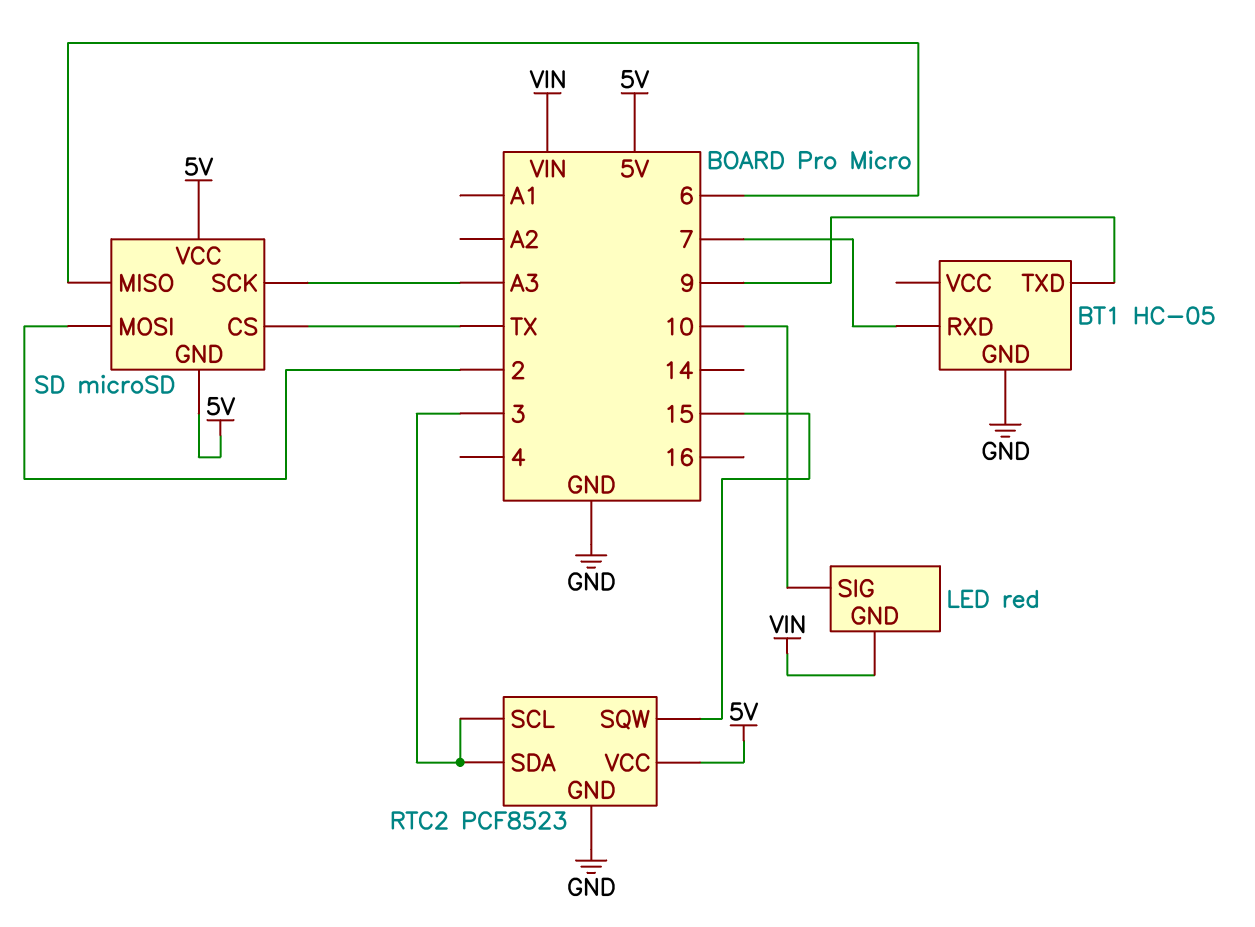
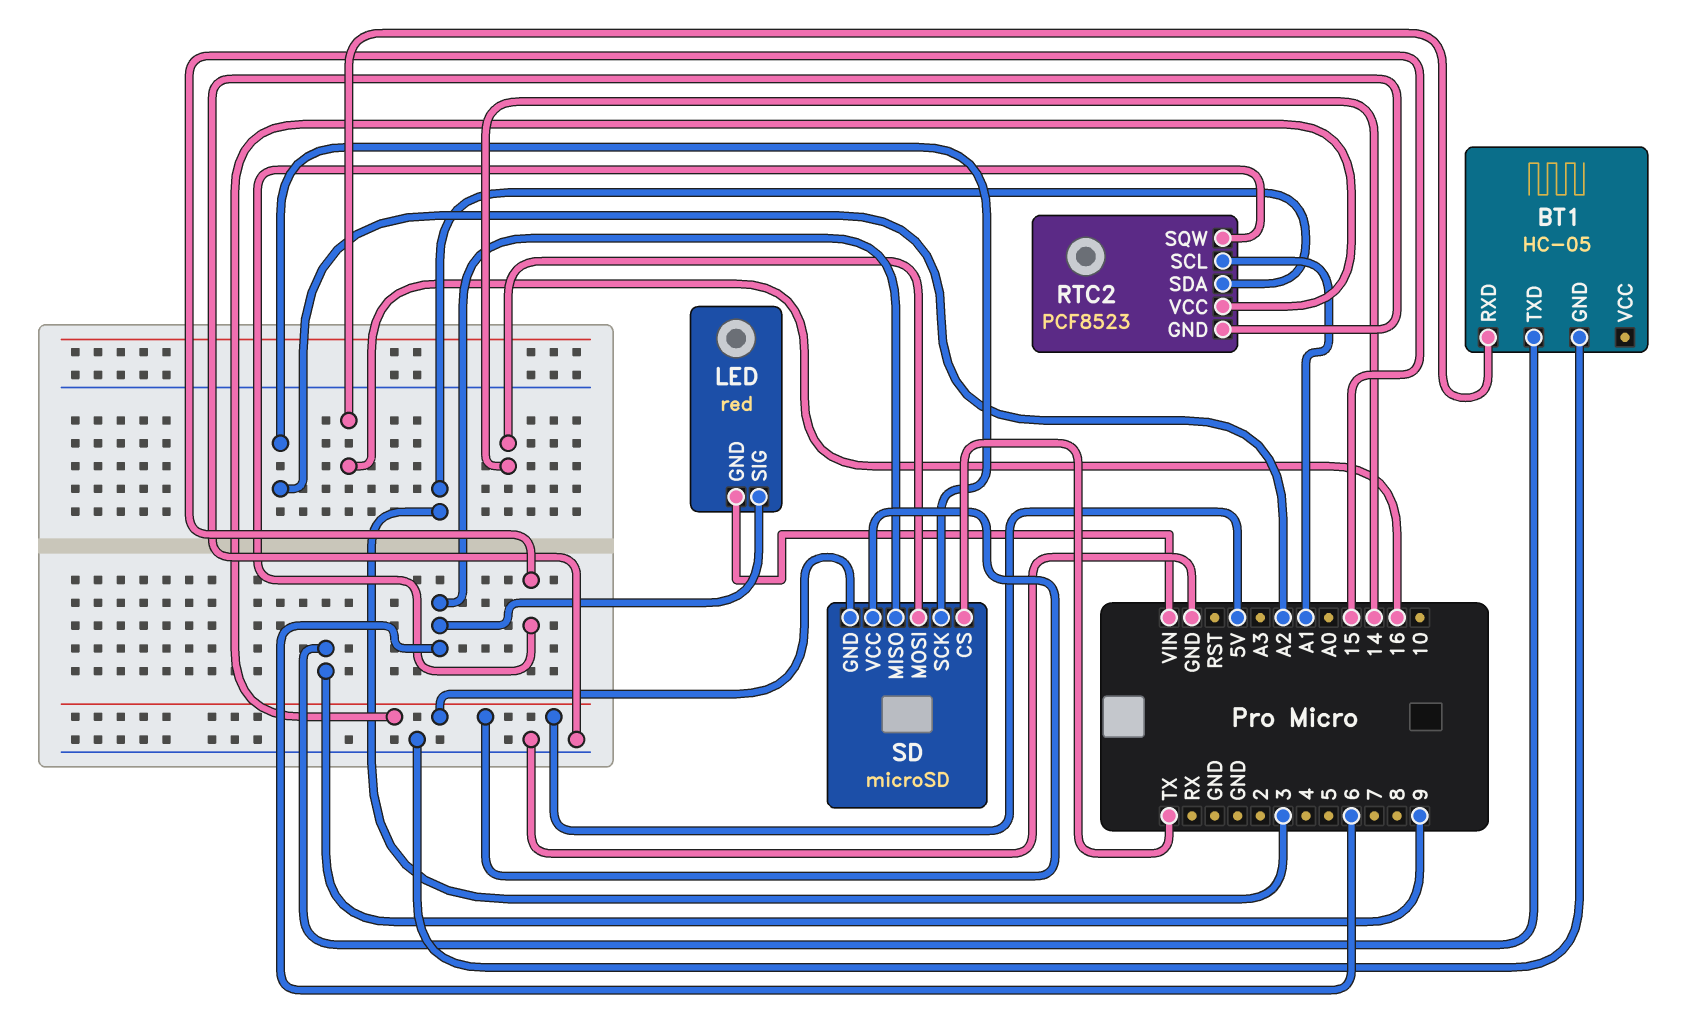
BT1 pin RXD: 7 -> 16
LED pin SIG: 10 -> 6
RTC2 pin SCL: 3 -> A1
SD pin MOSI: 2 -> 14
SD pin SCK: A3 -> A2

